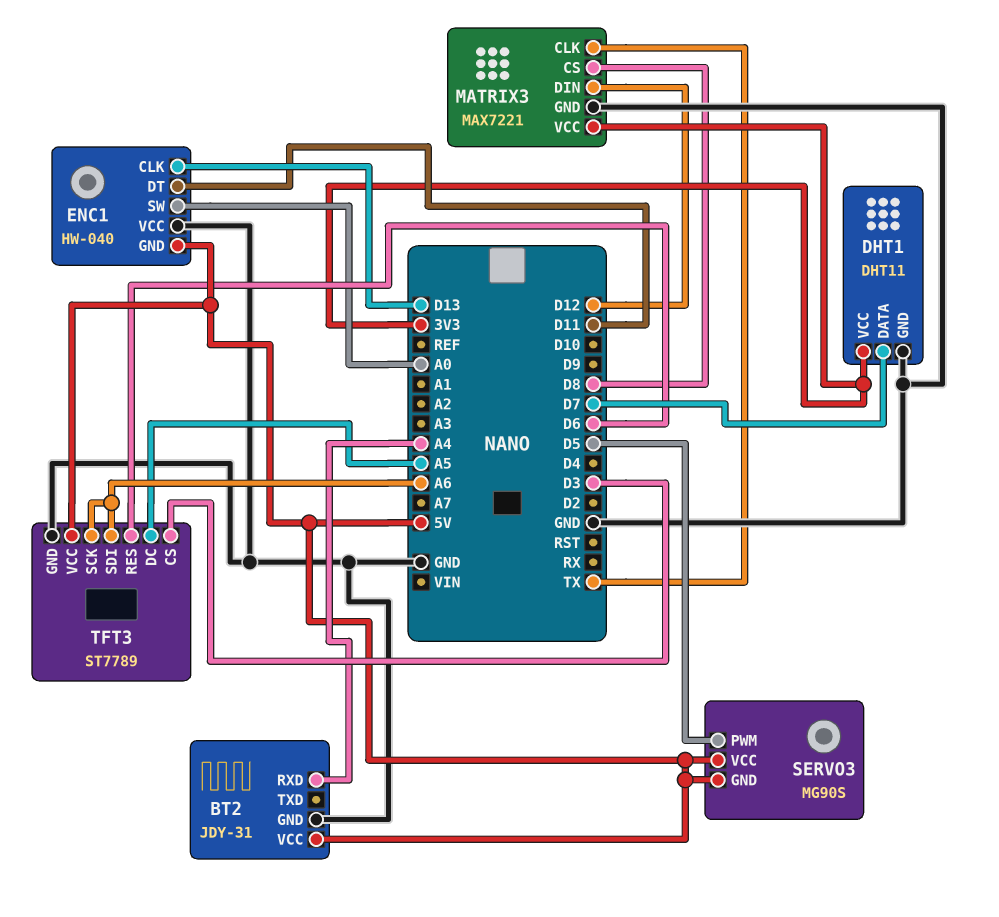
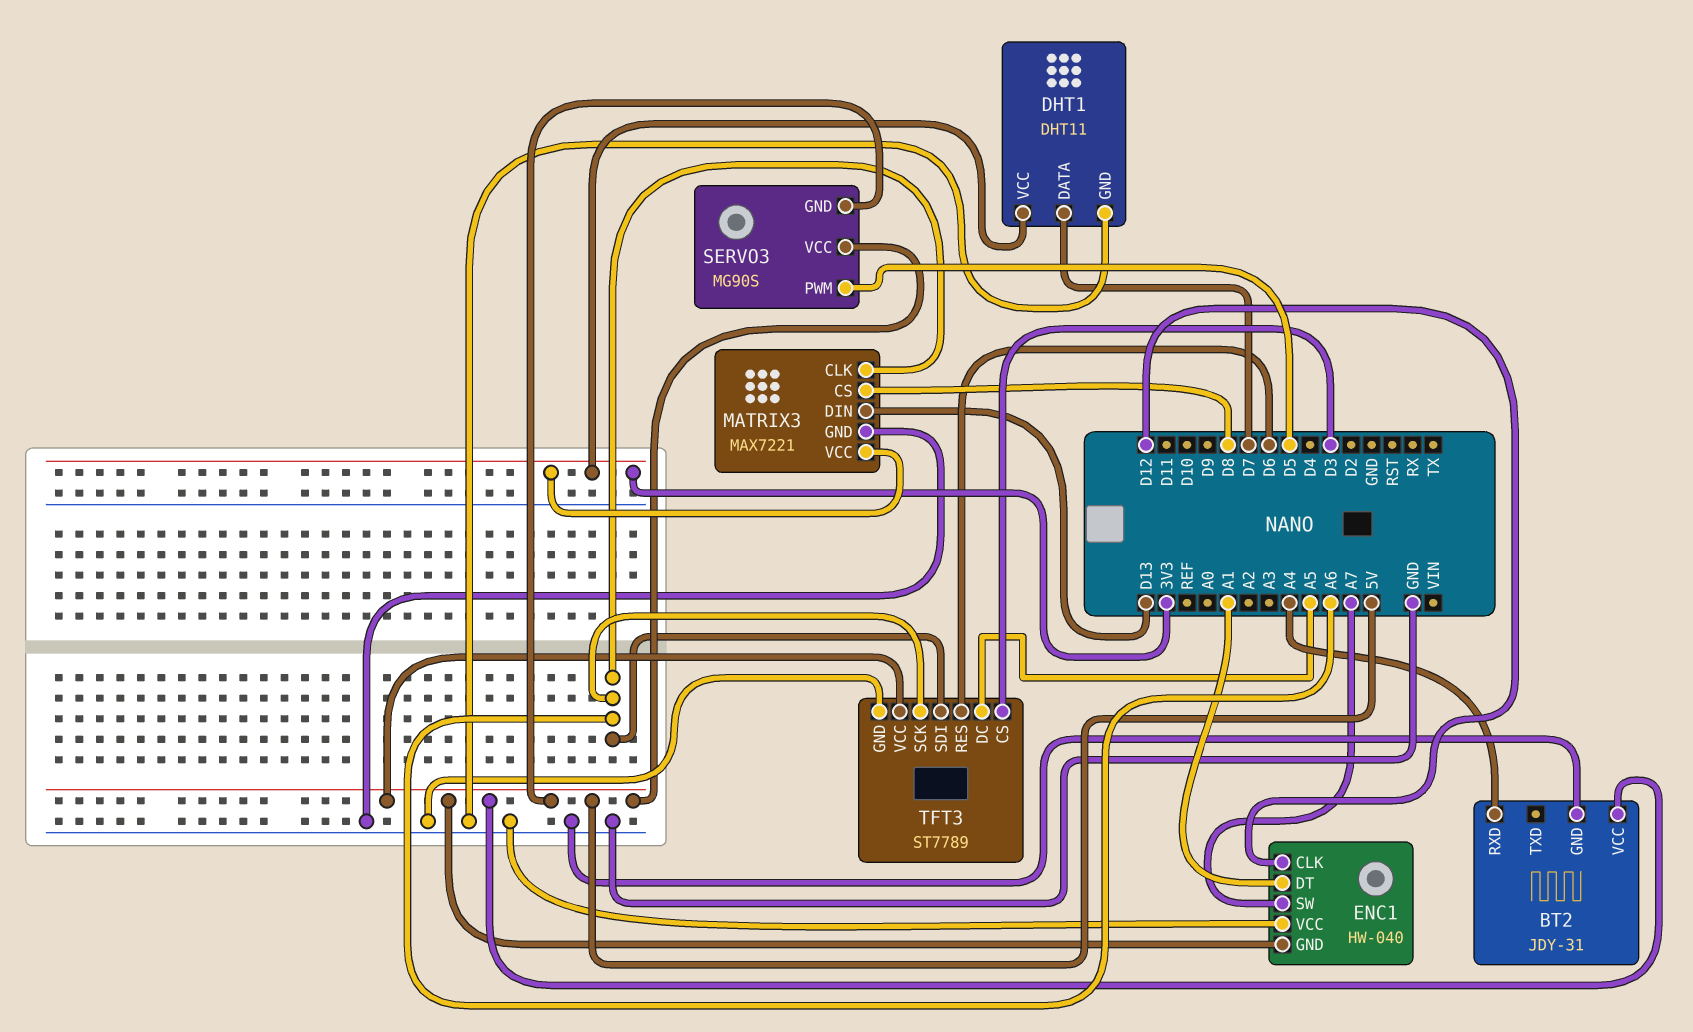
ENC1 pin CLK: D13 -> D12
ENC1 pin DT: D11 -> A1
ENC1 pin SW: A0 -> A7
MATRIX3 pin CLK: TX -> A6
MATRIX3 pin DIN: D12 -> D13

